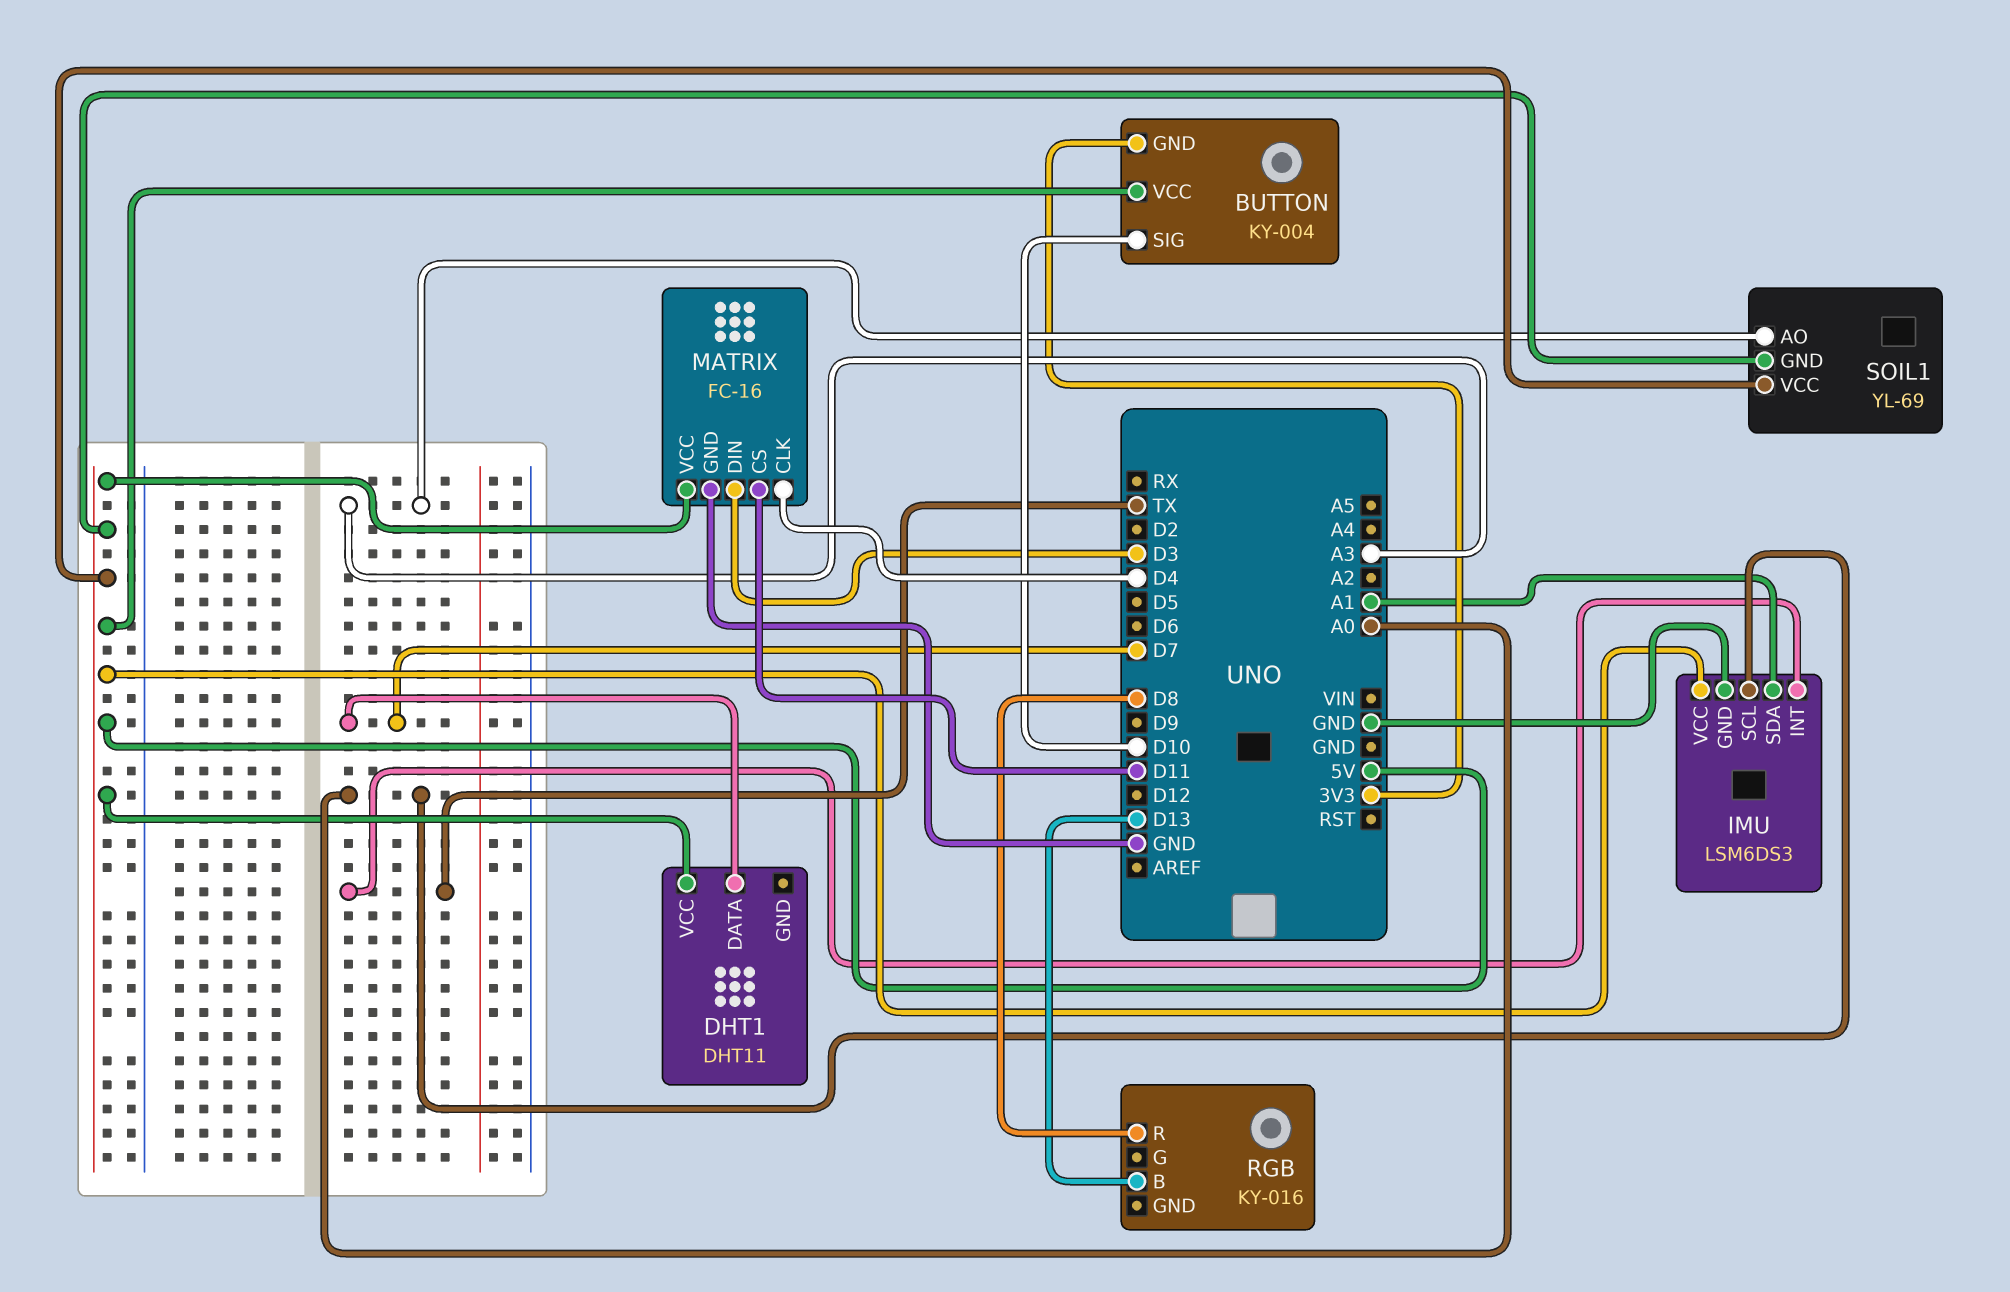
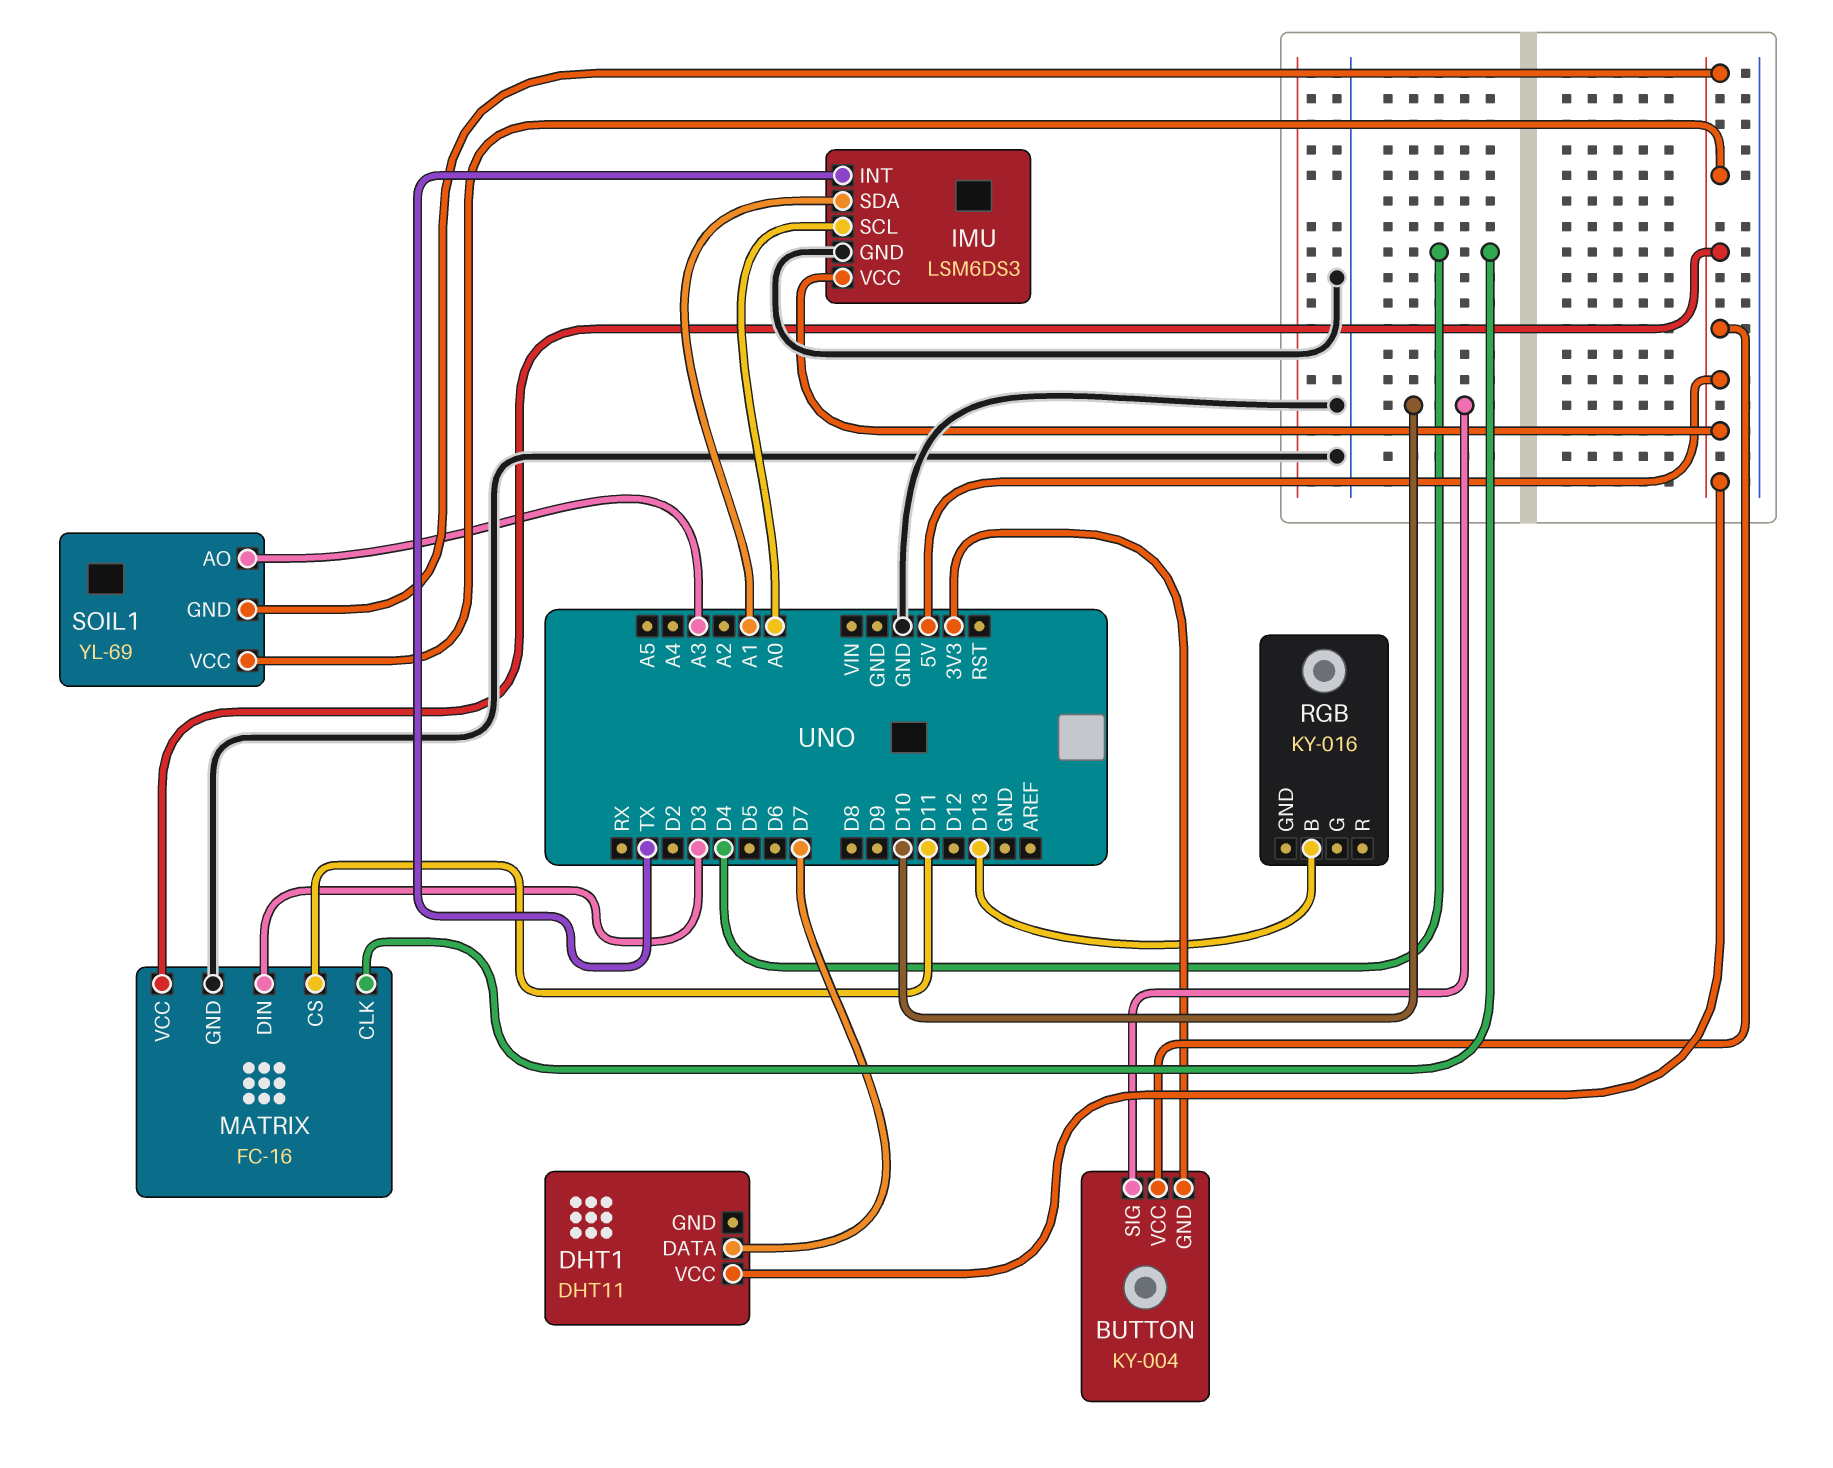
RGB pin R: D8 -> none

